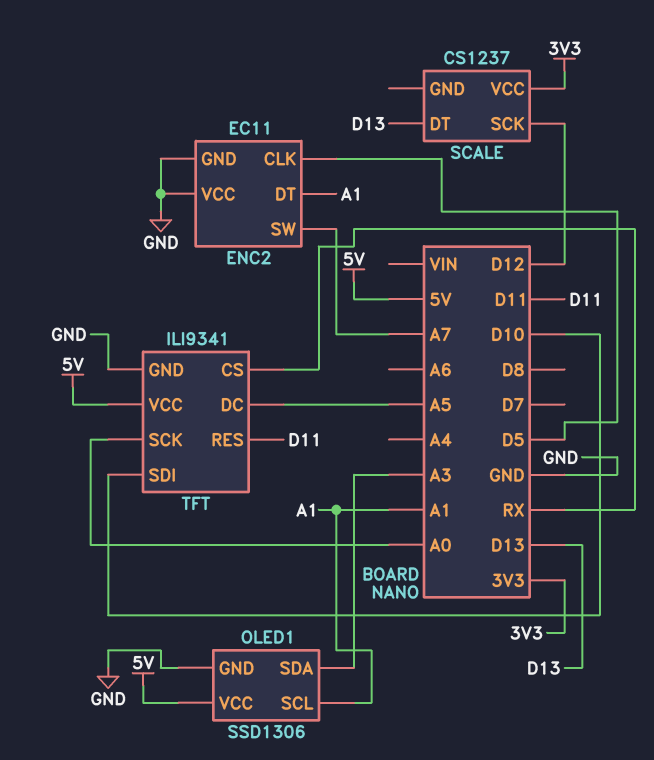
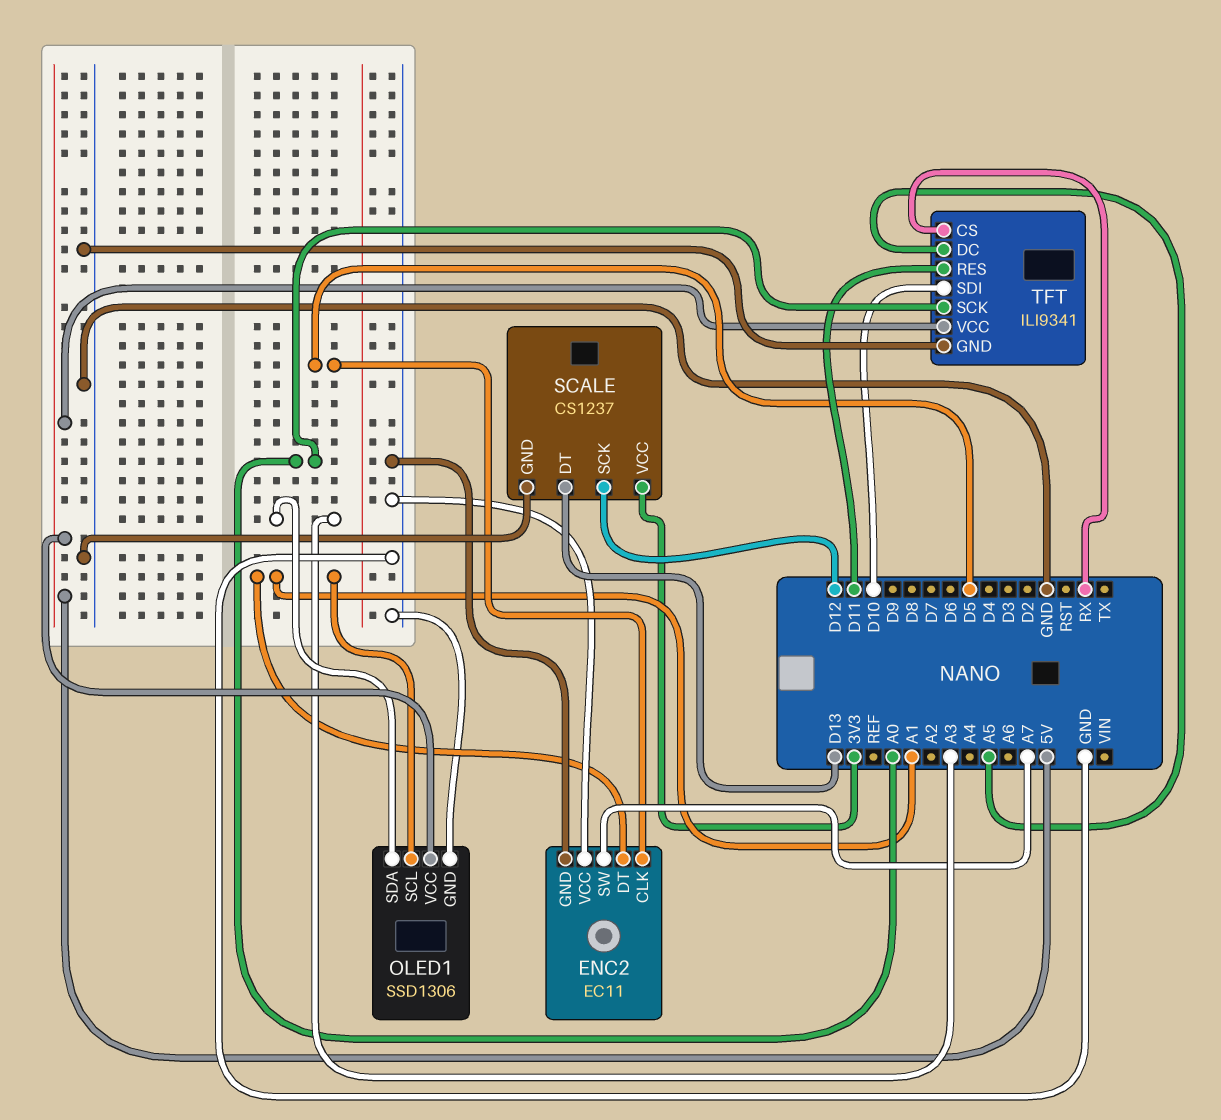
SCALE pin GND: none -> GND

